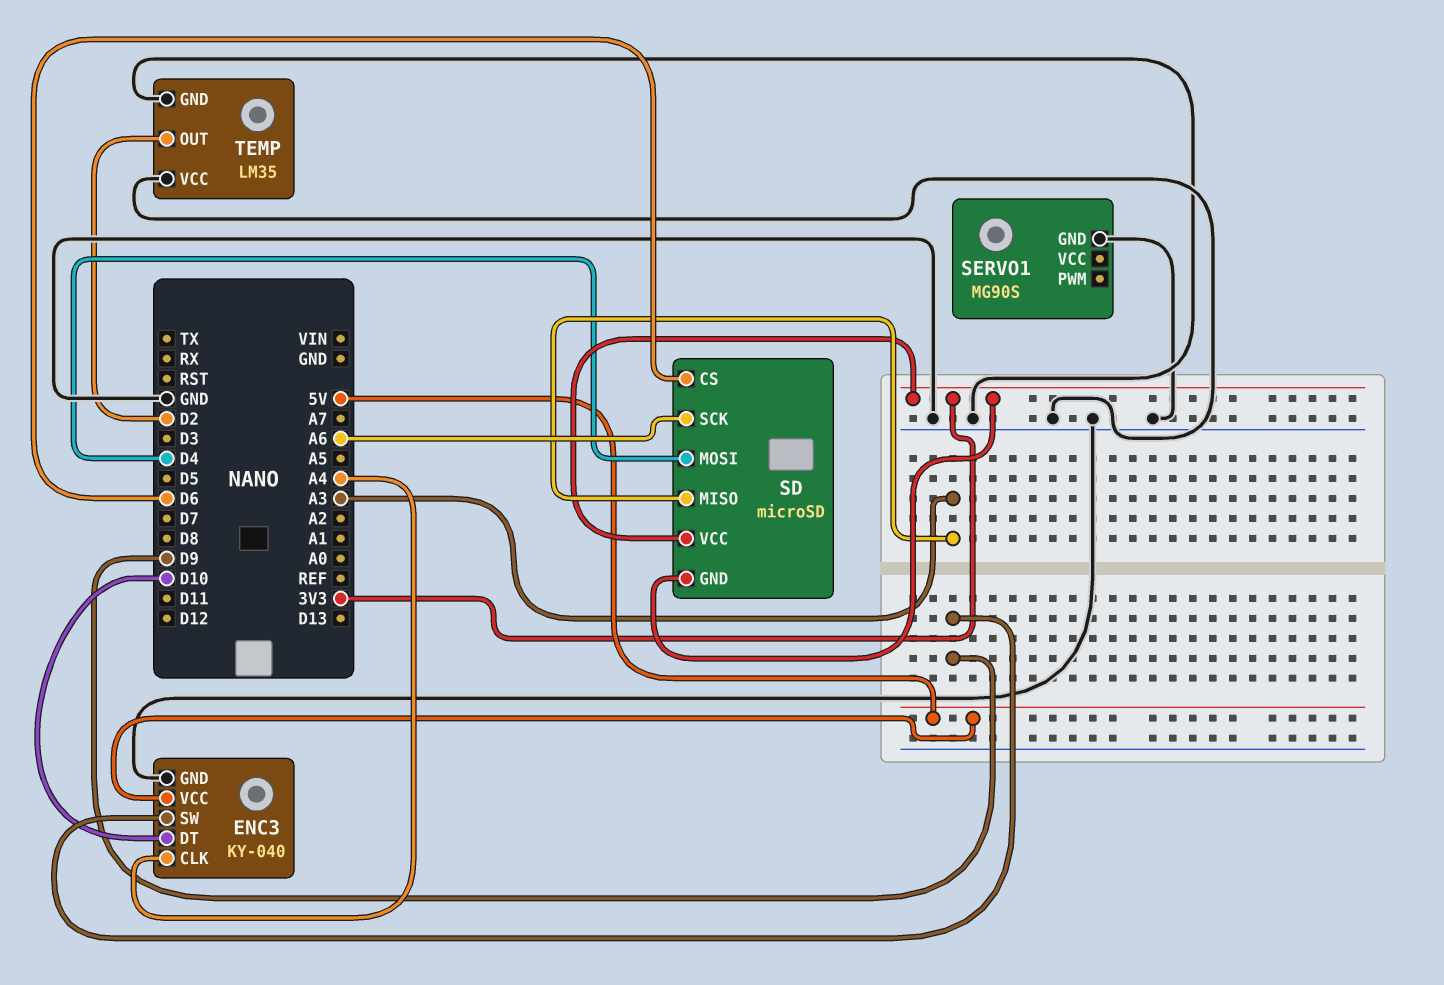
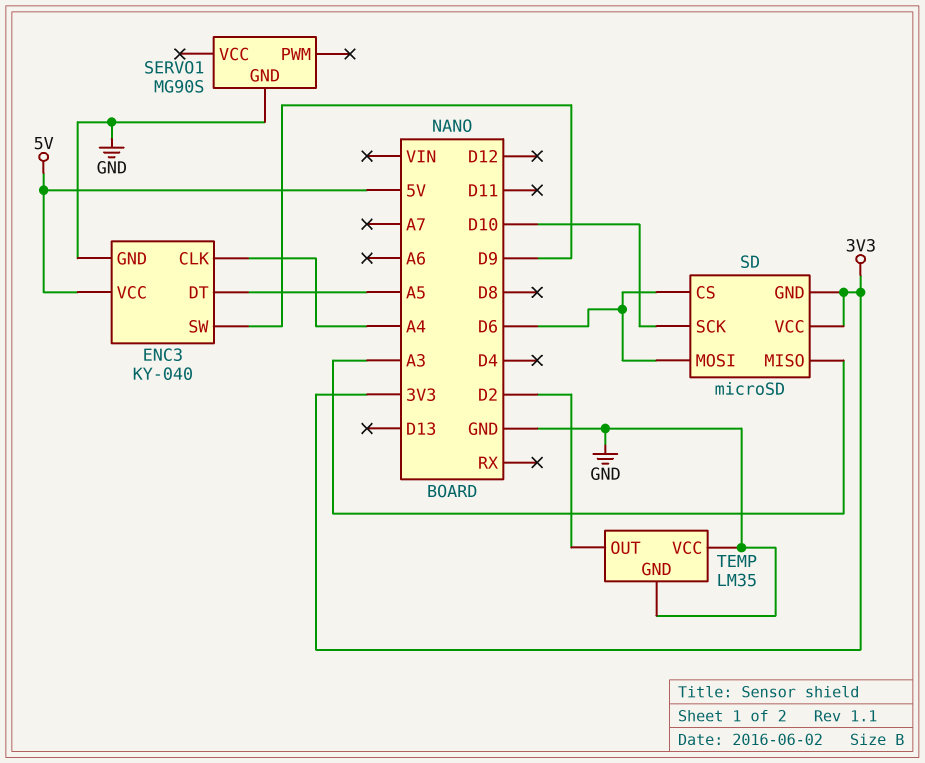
ENC3 pin DT: D10 -> A5
SD pin MOSI: D4 -> D6
SD pin SCK: A6 -> D10

